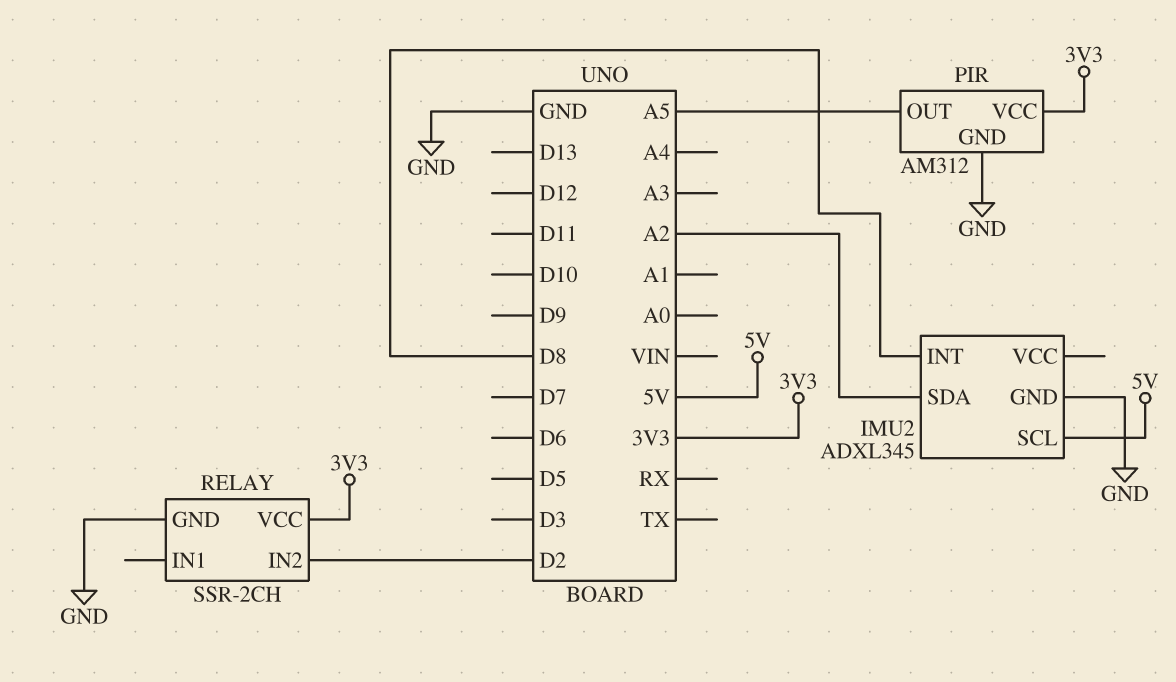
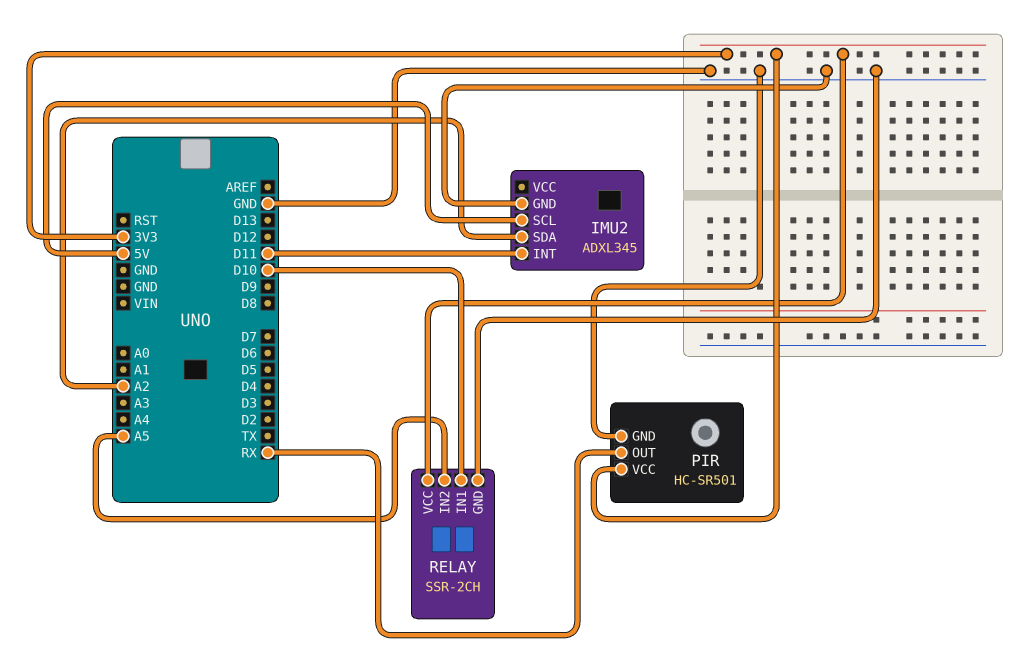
IMU2 pin INT: D8 -> D11
PIR: AM312 -> HC-SR501
PIR pin OUT: A5 -> RX
RELAY pin IN1: none -> D10
RELAY pin IN2: D2 -> A5

